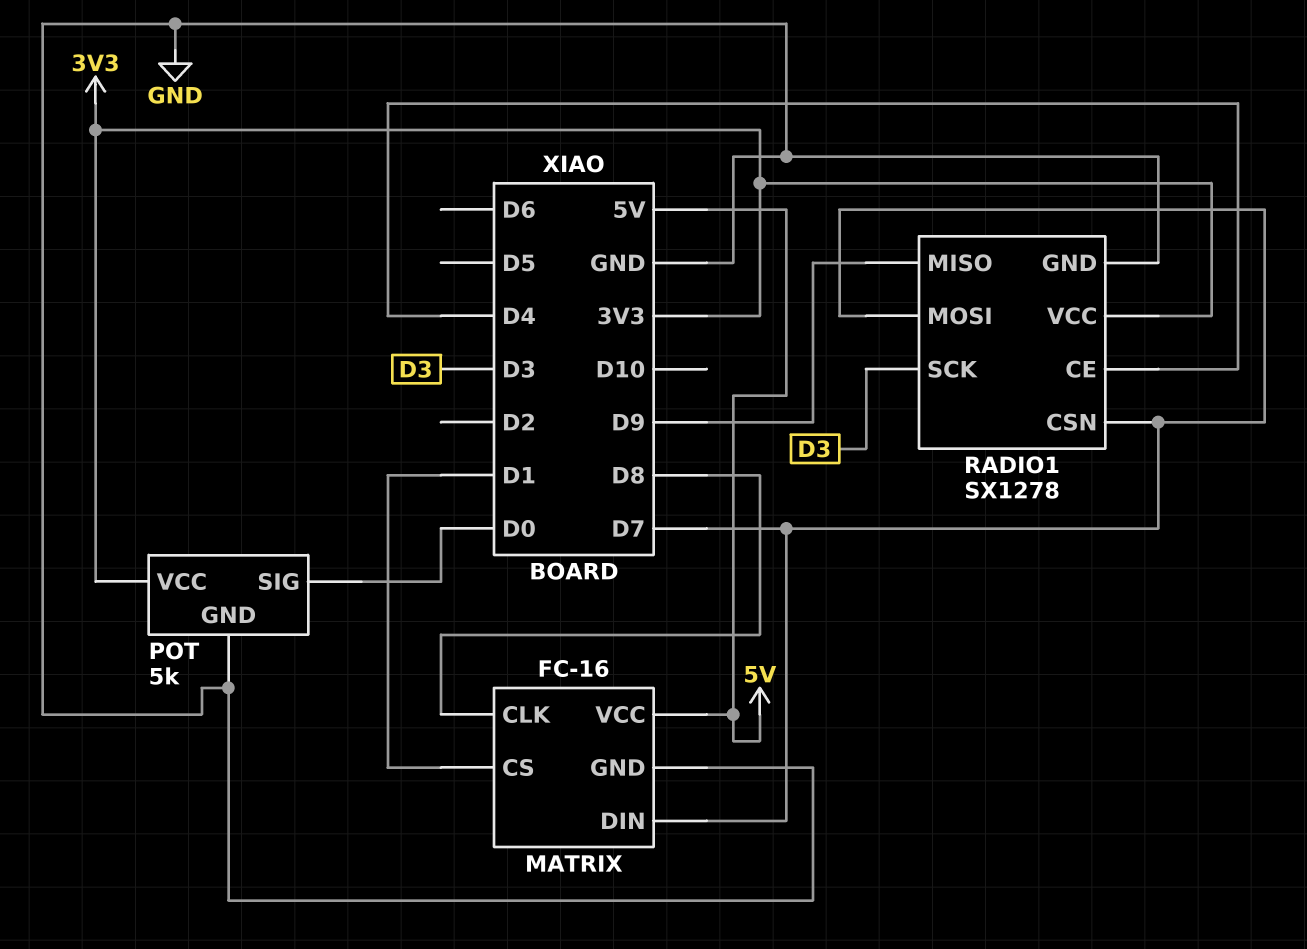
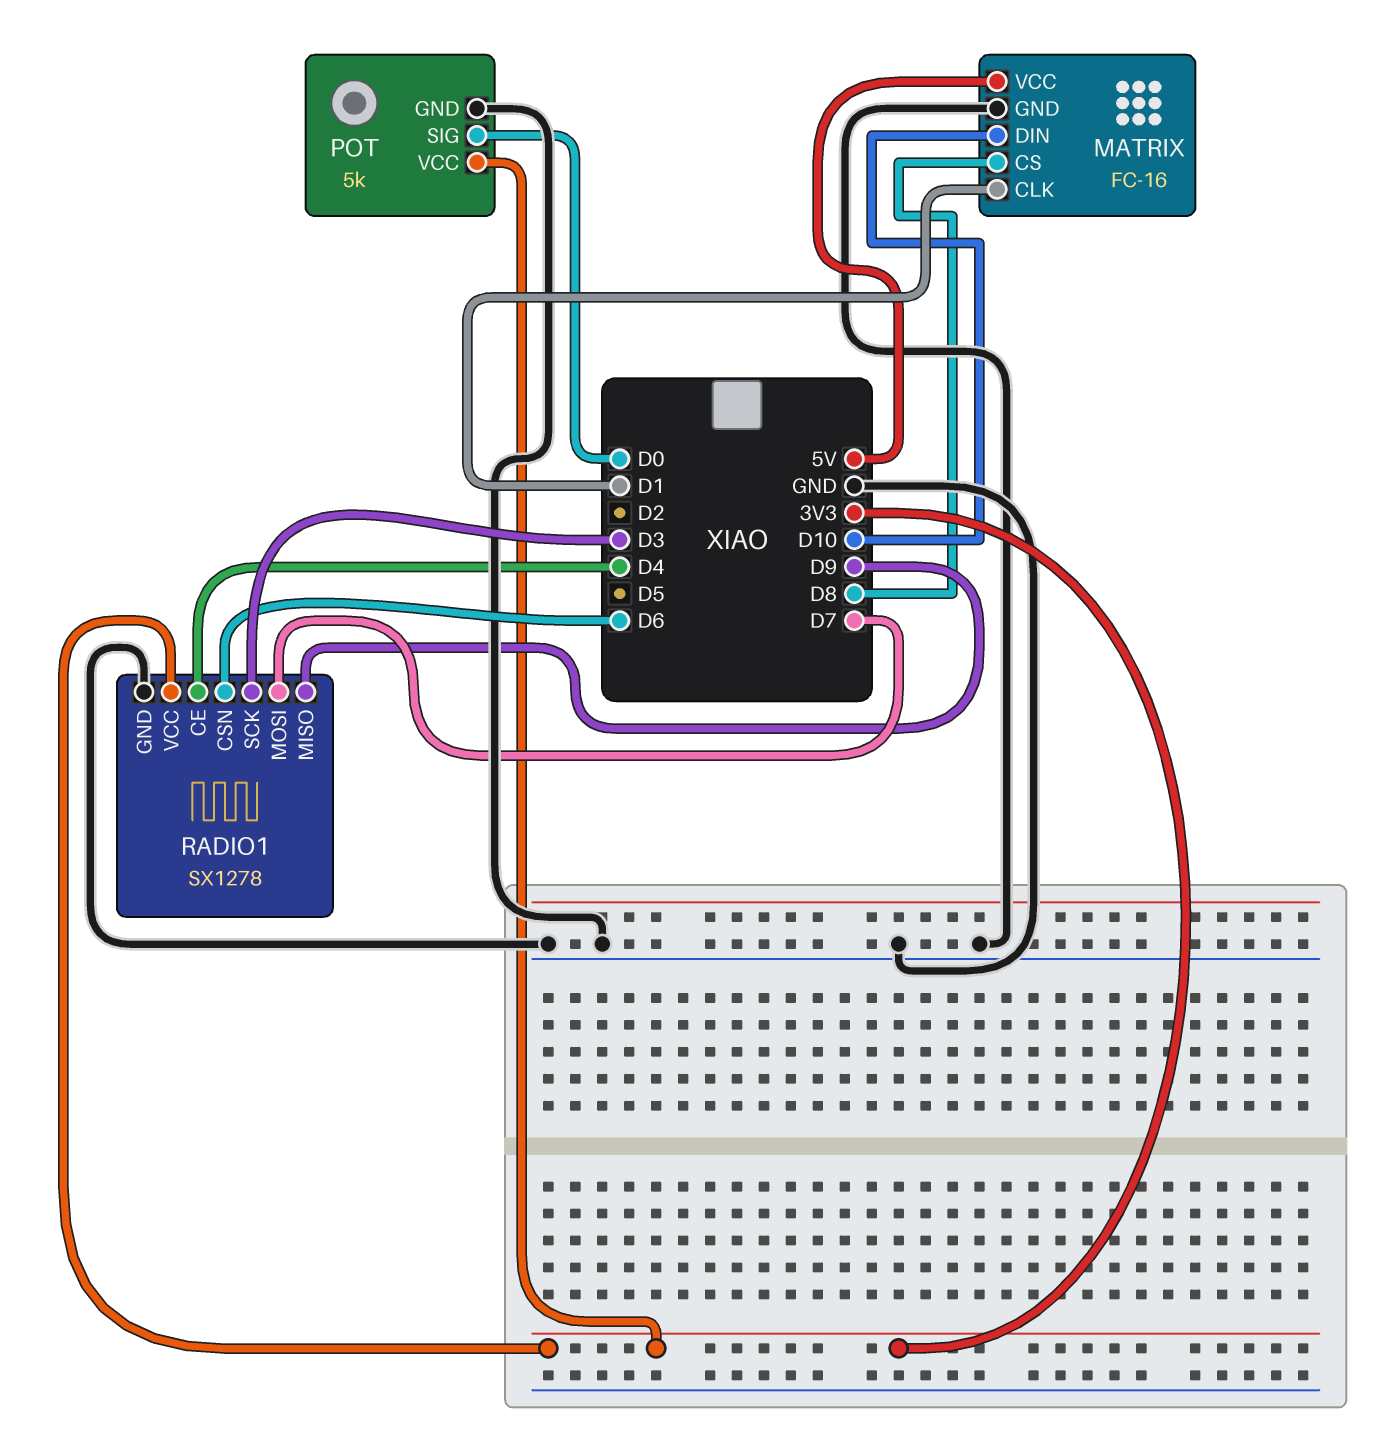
MATRIX pin CLK: D8 -> D1
MATRIX pin CS: D1 -> D8
MATRIX pin DIN: D7 -> D10
RADIO1 pin CSN: D7 -> D6

